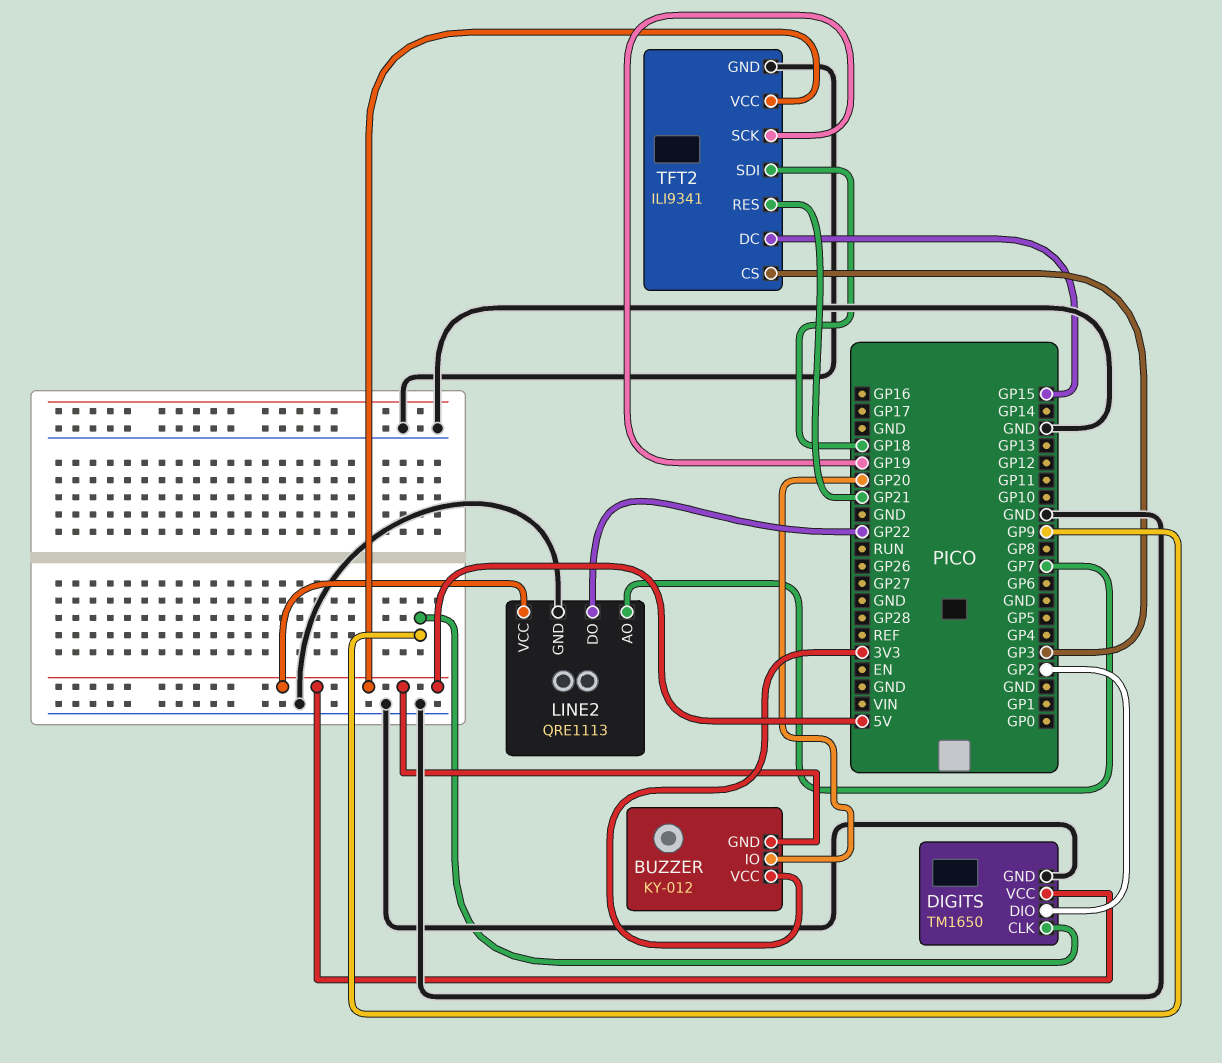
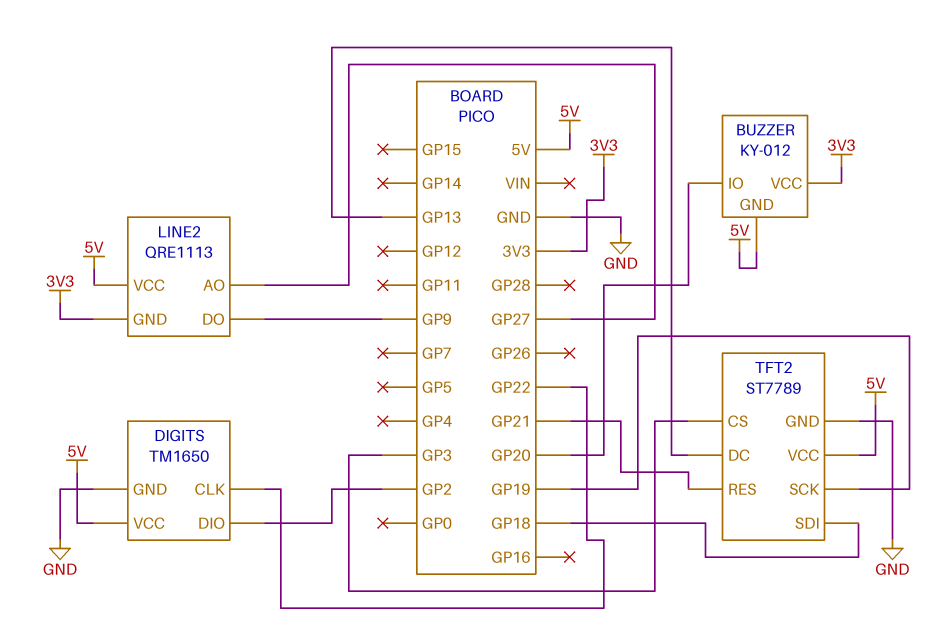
DIGITS pin CLK: GP9 -> GP22
LINE2 pin AO: GP7 -> GP27
LINE2 pin DO: GP22 -> GP9
LINE2 pin GND: GND -> 3V3
TFT2: ILI9341 -> ST7789
TFT2 pin DC: GP15 -> GP13

